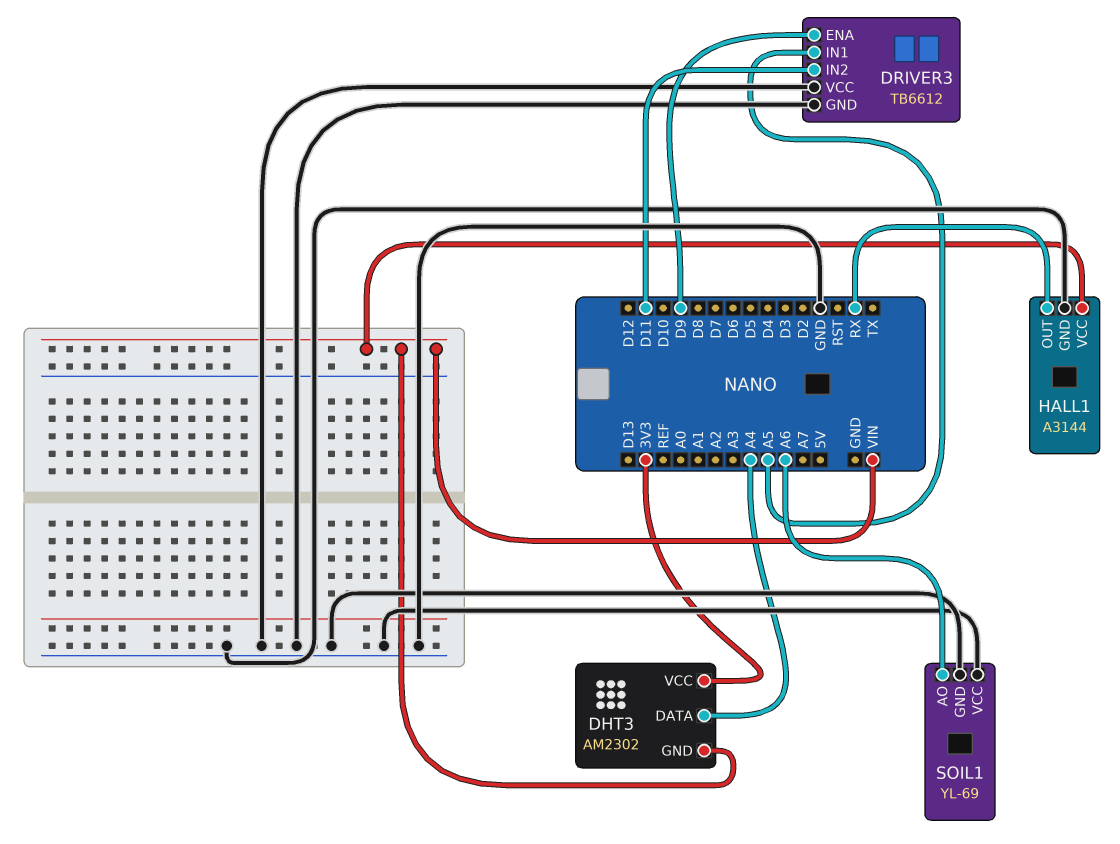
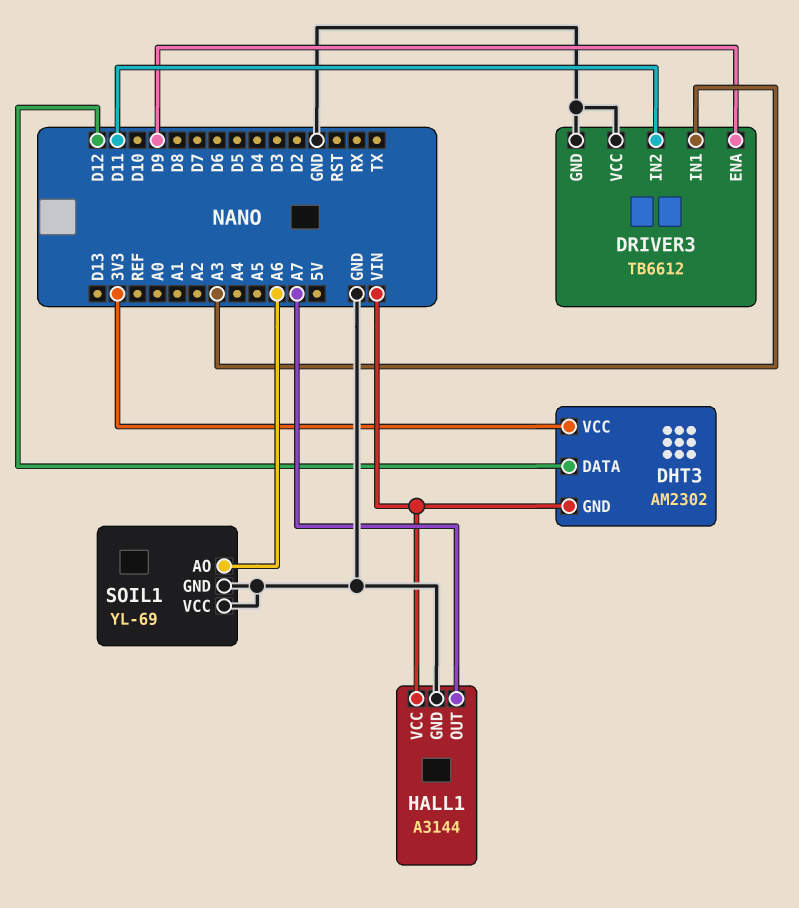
DHT3 pin DATA: A4 -> D12
DRIVER3 pin IN1: A5 -> A3
HALL1 pin OUT: RX -> A7

